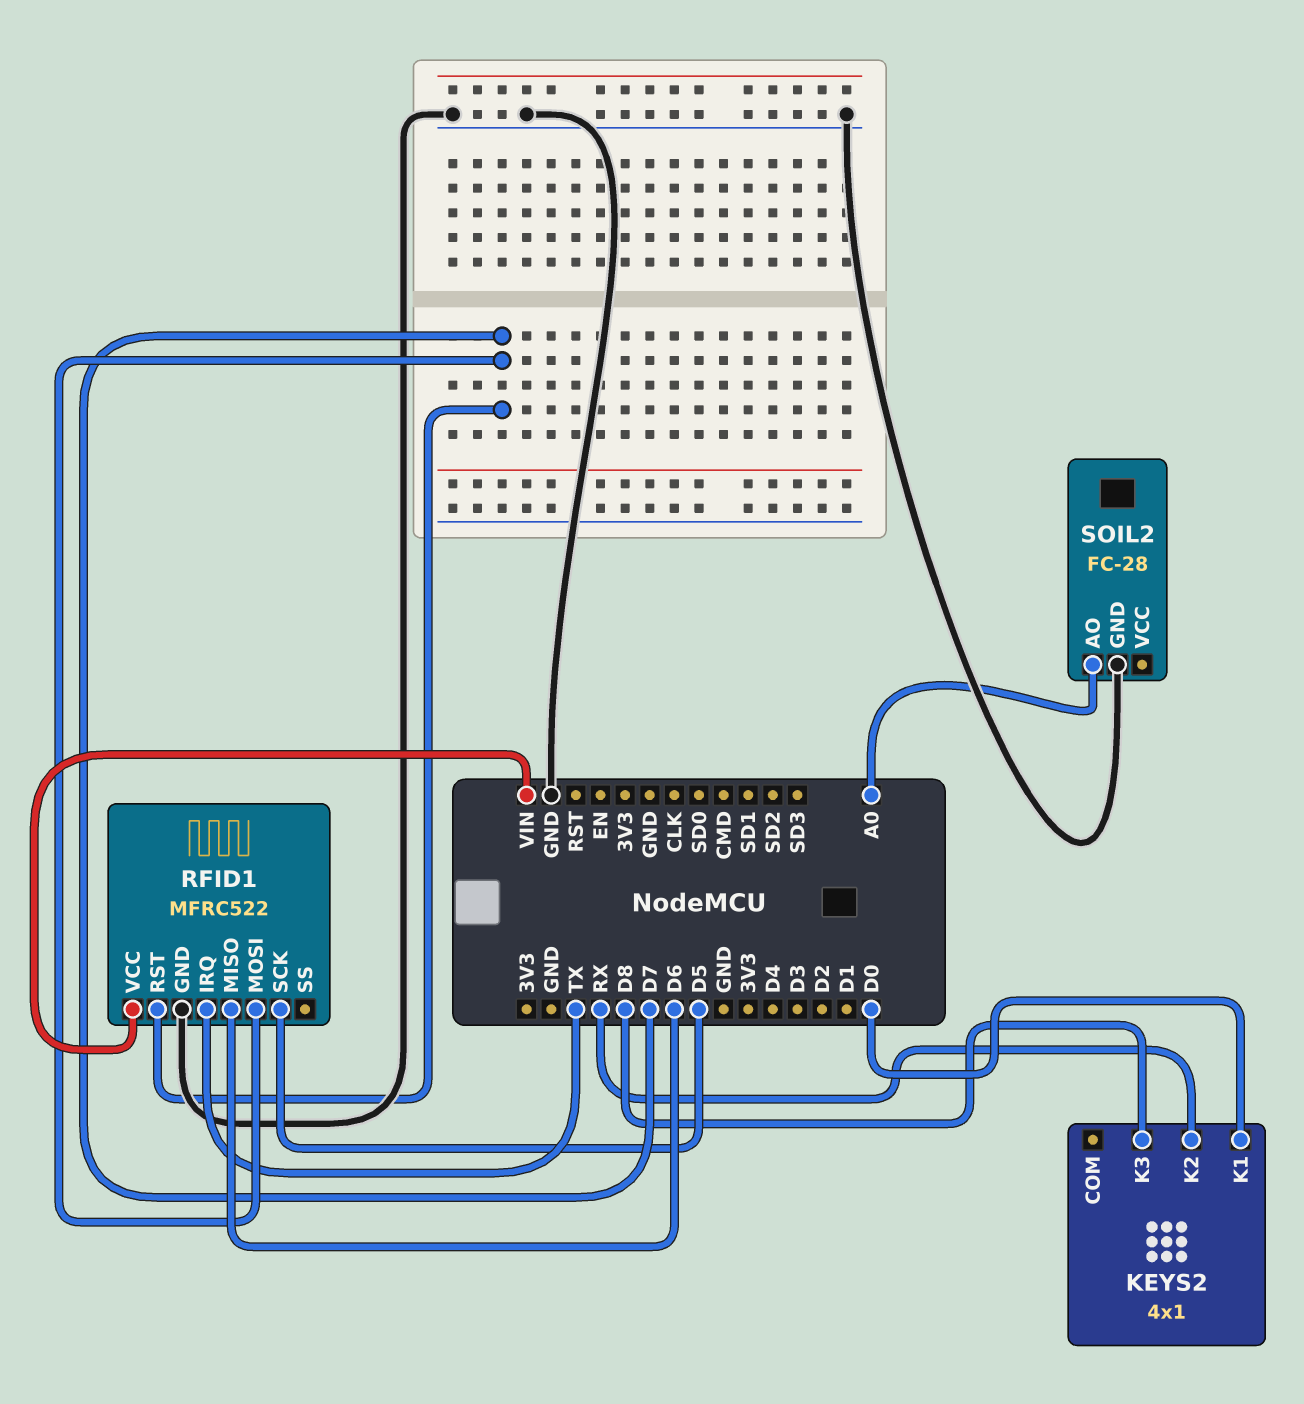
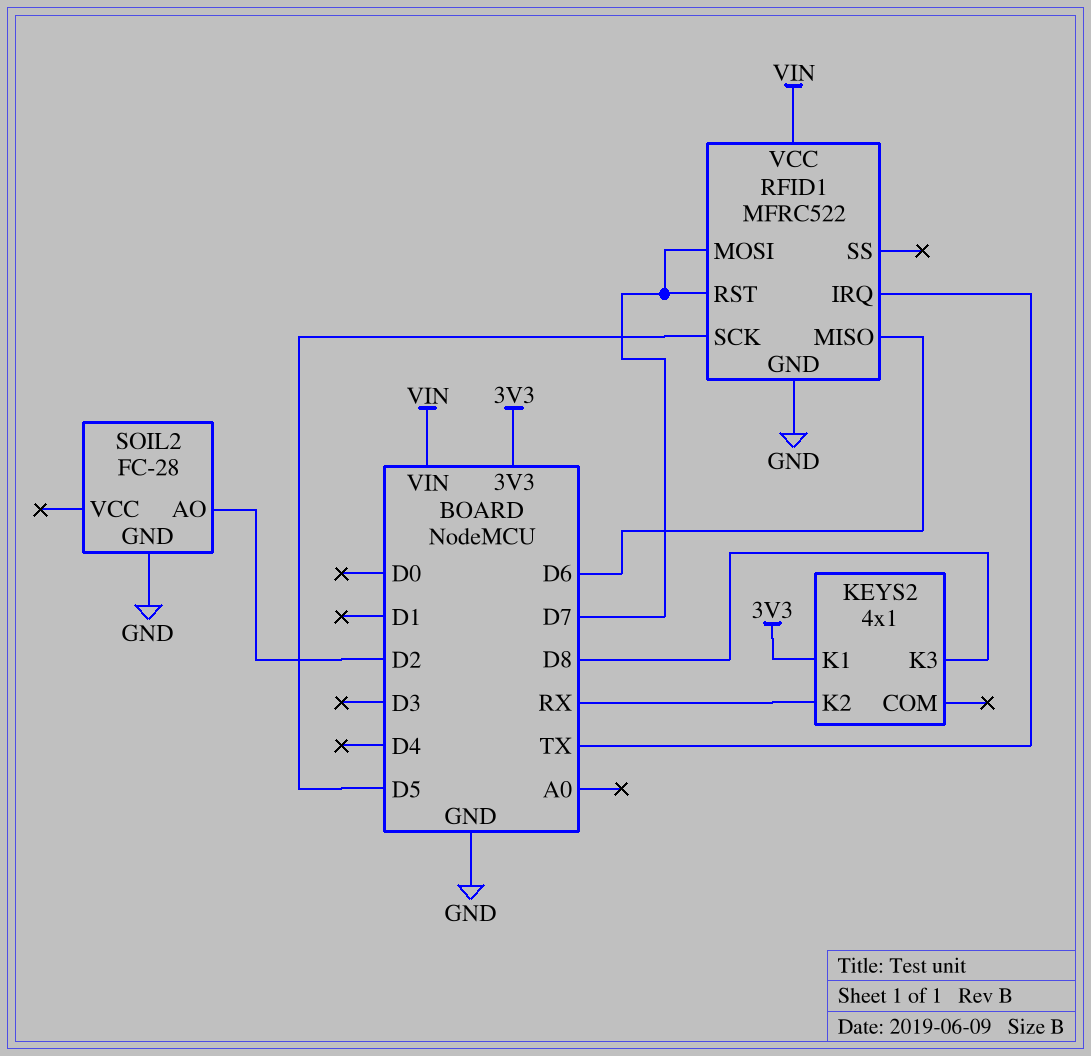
KEYS2 pin K1: D0 -> 3V3
SOIL2 pin AO: A0 -> D2

